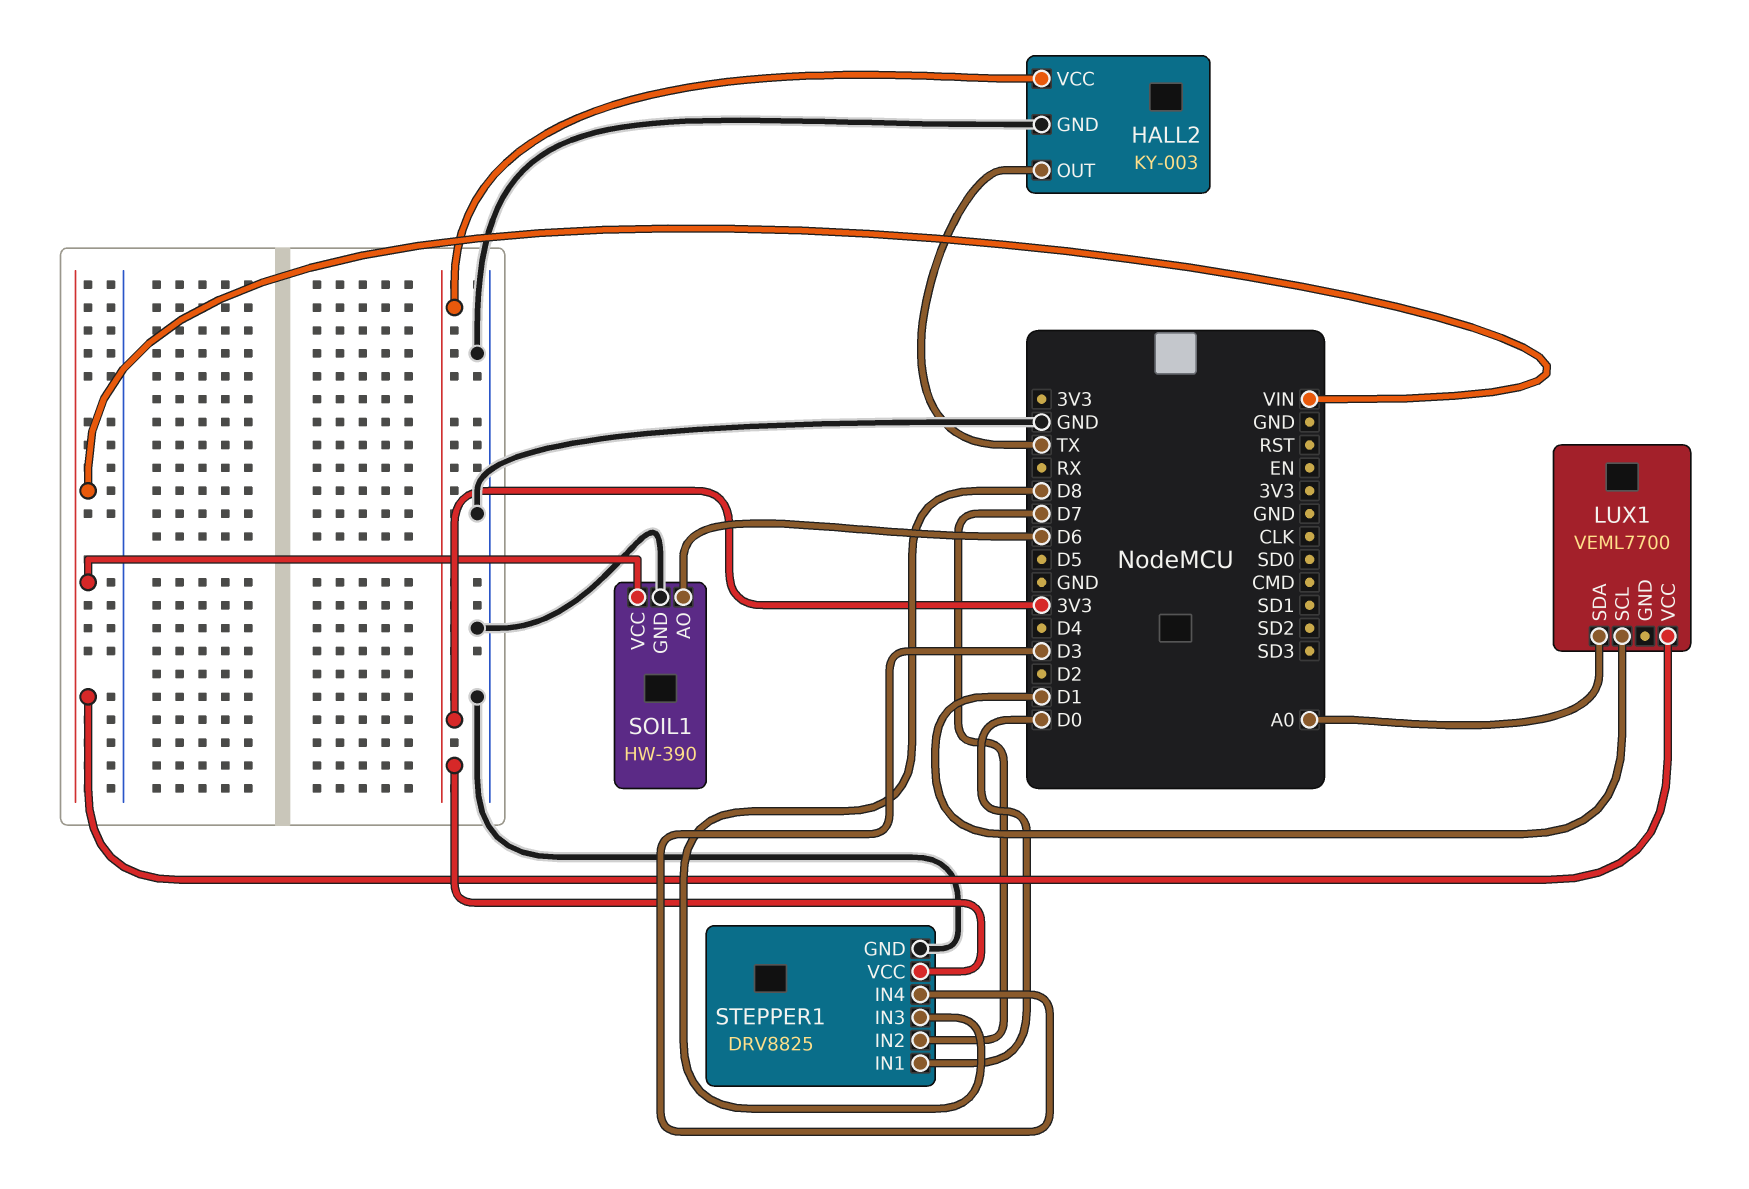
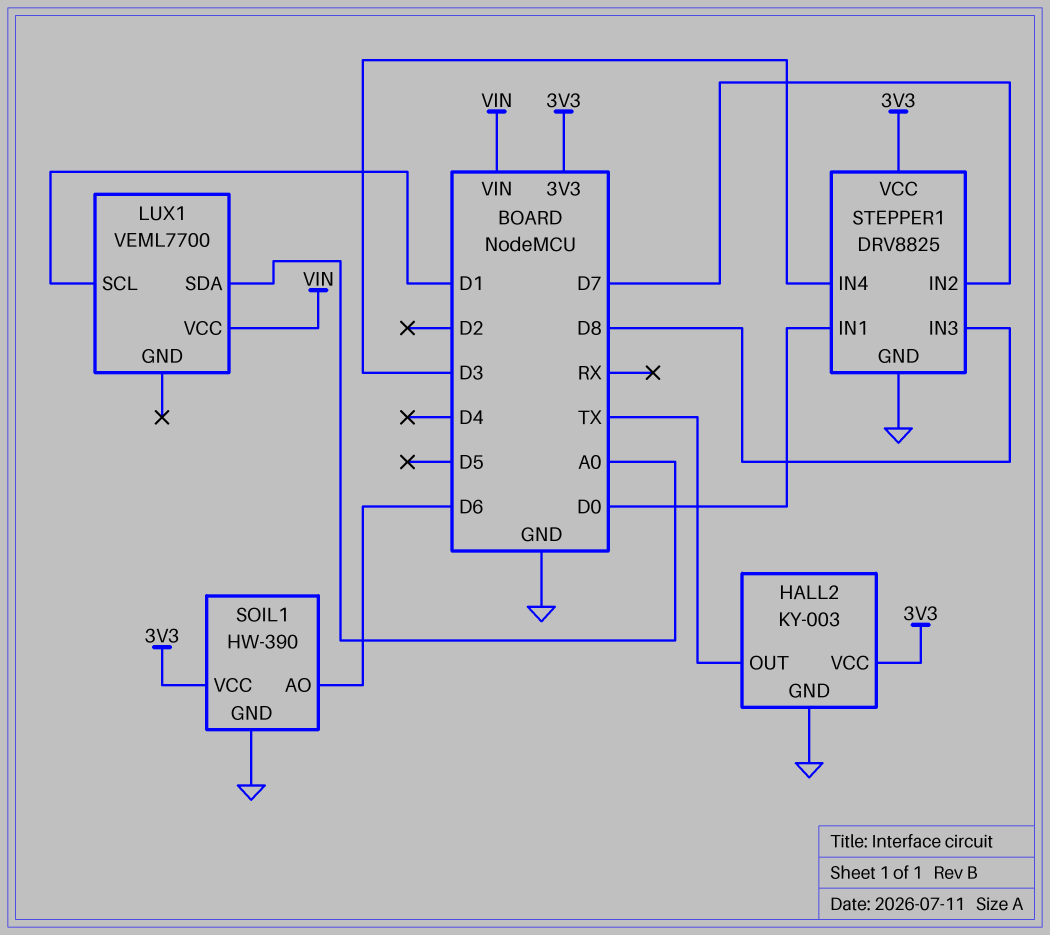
SOIL1 pin VCC: VIN -> 3V3

